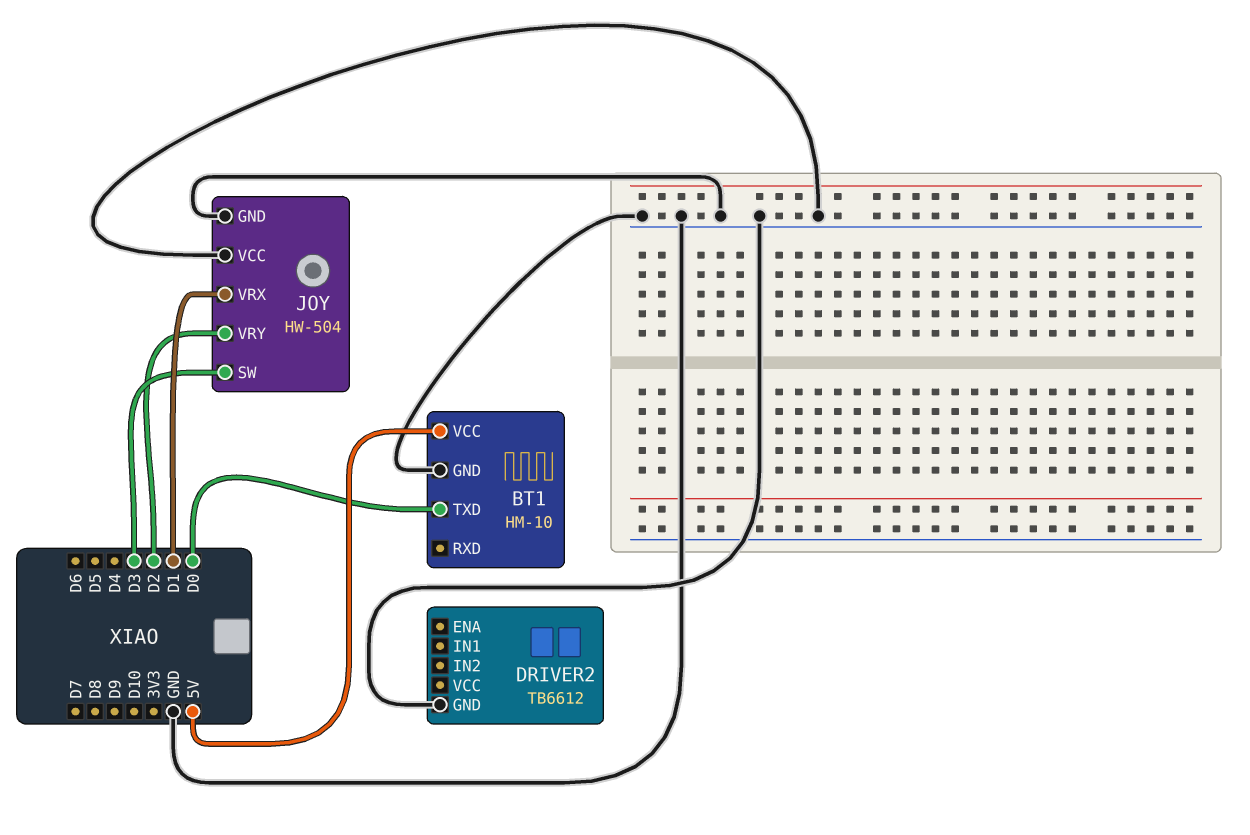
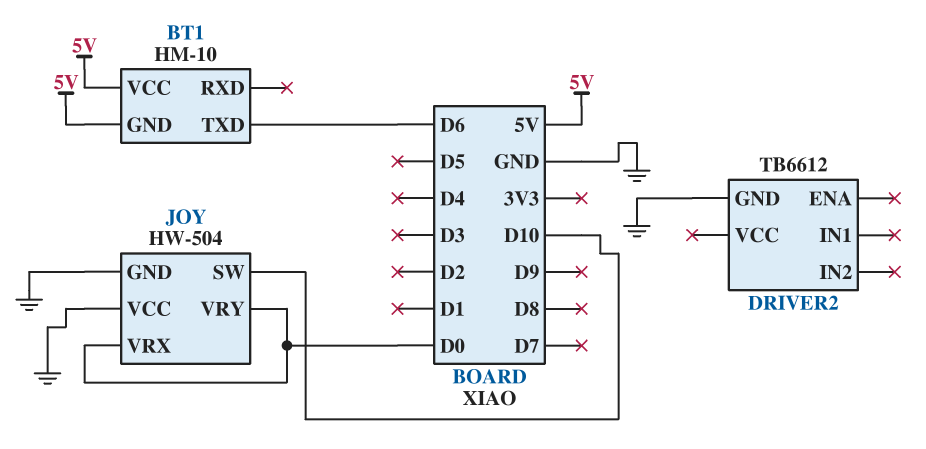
BT1 pin GND: GND -> 5V
BT1 pin TXD: D0 -> D6
JOY pin SW: D3 -> D10
JOY pin VRX: D1 -> D0
JOY pin VRY: D2 -> D0

